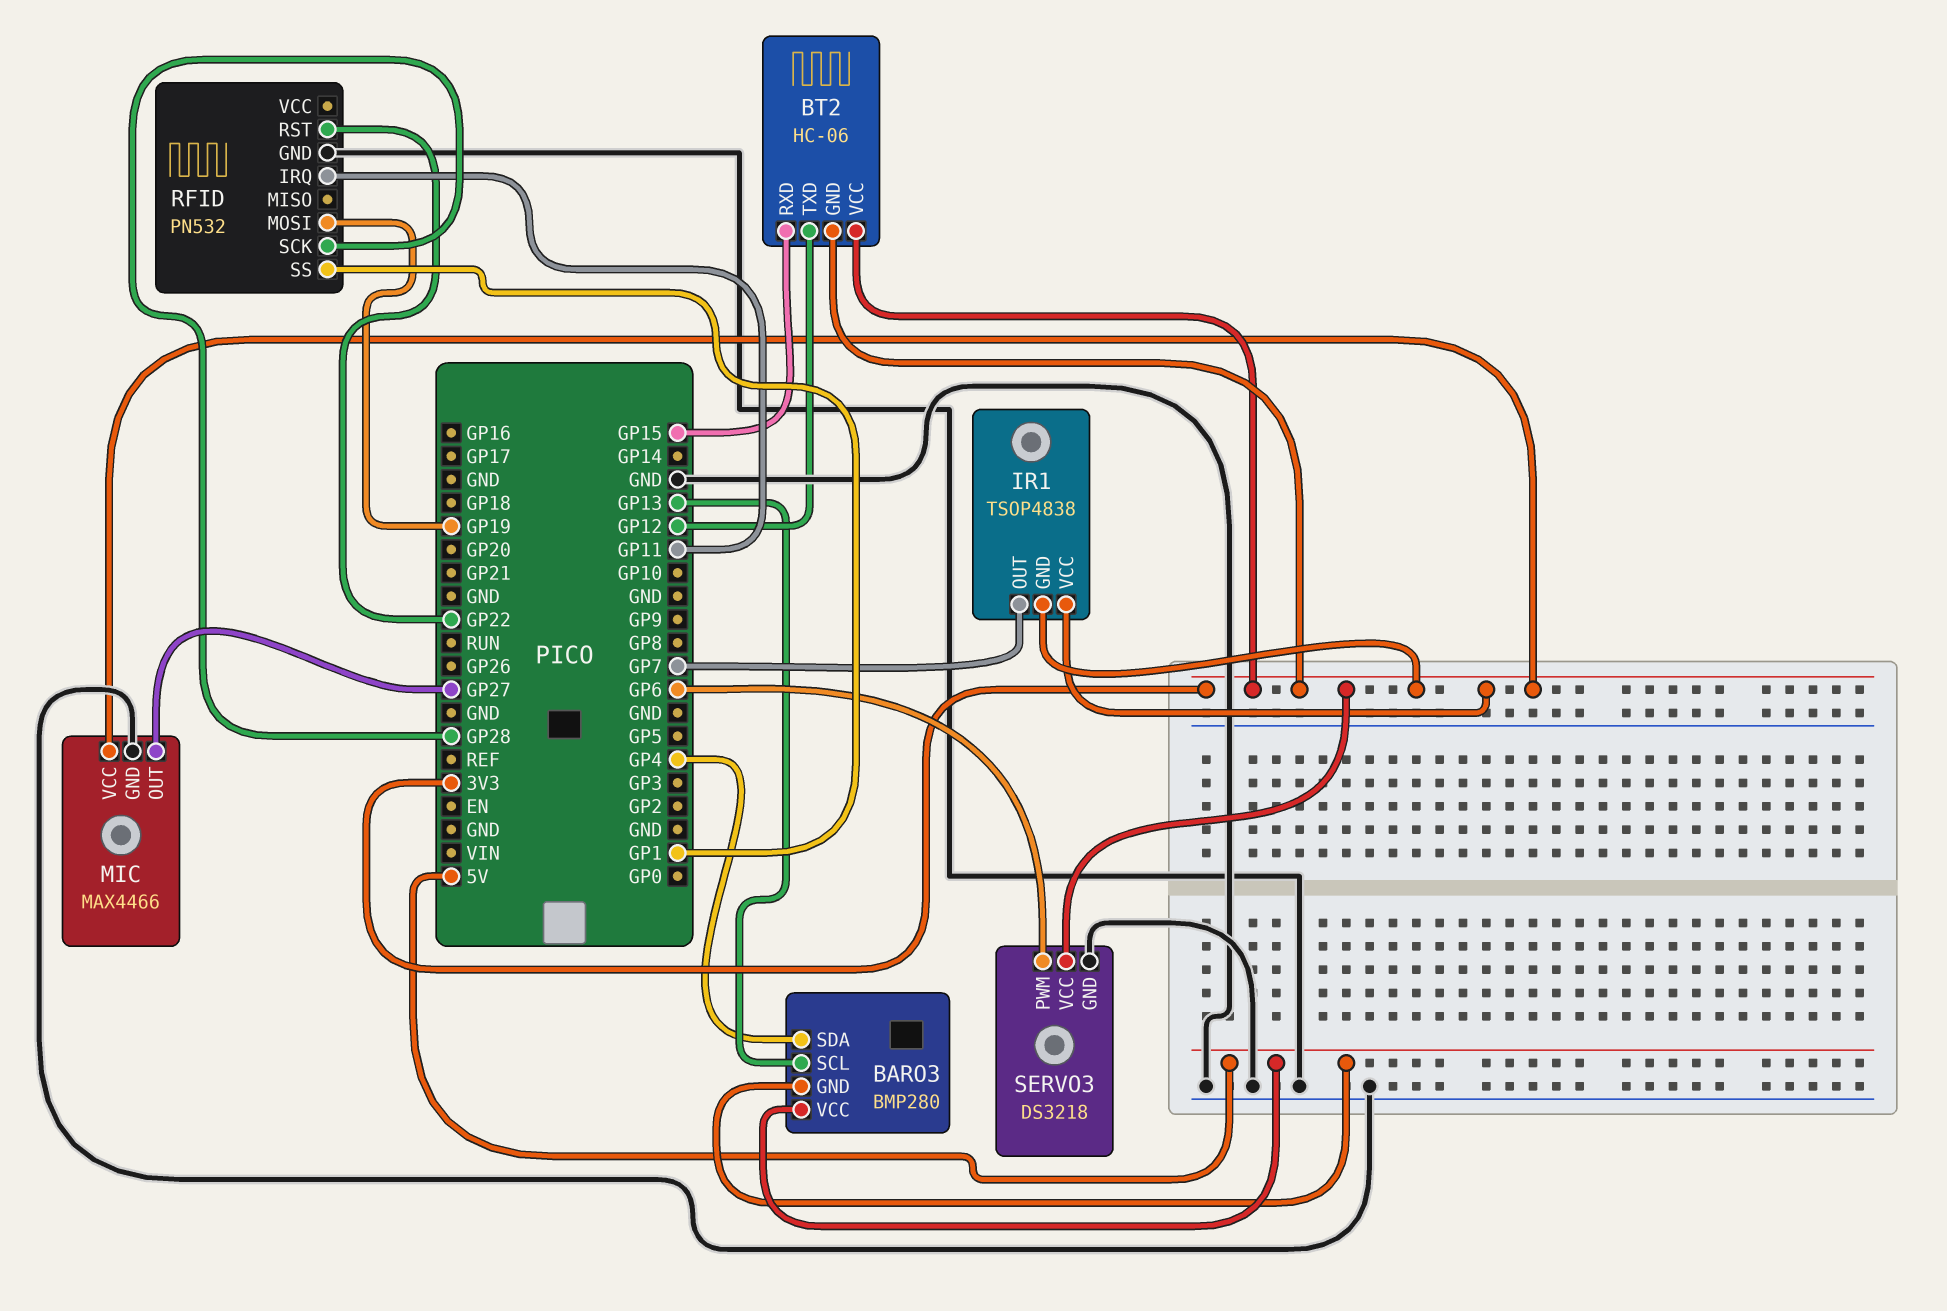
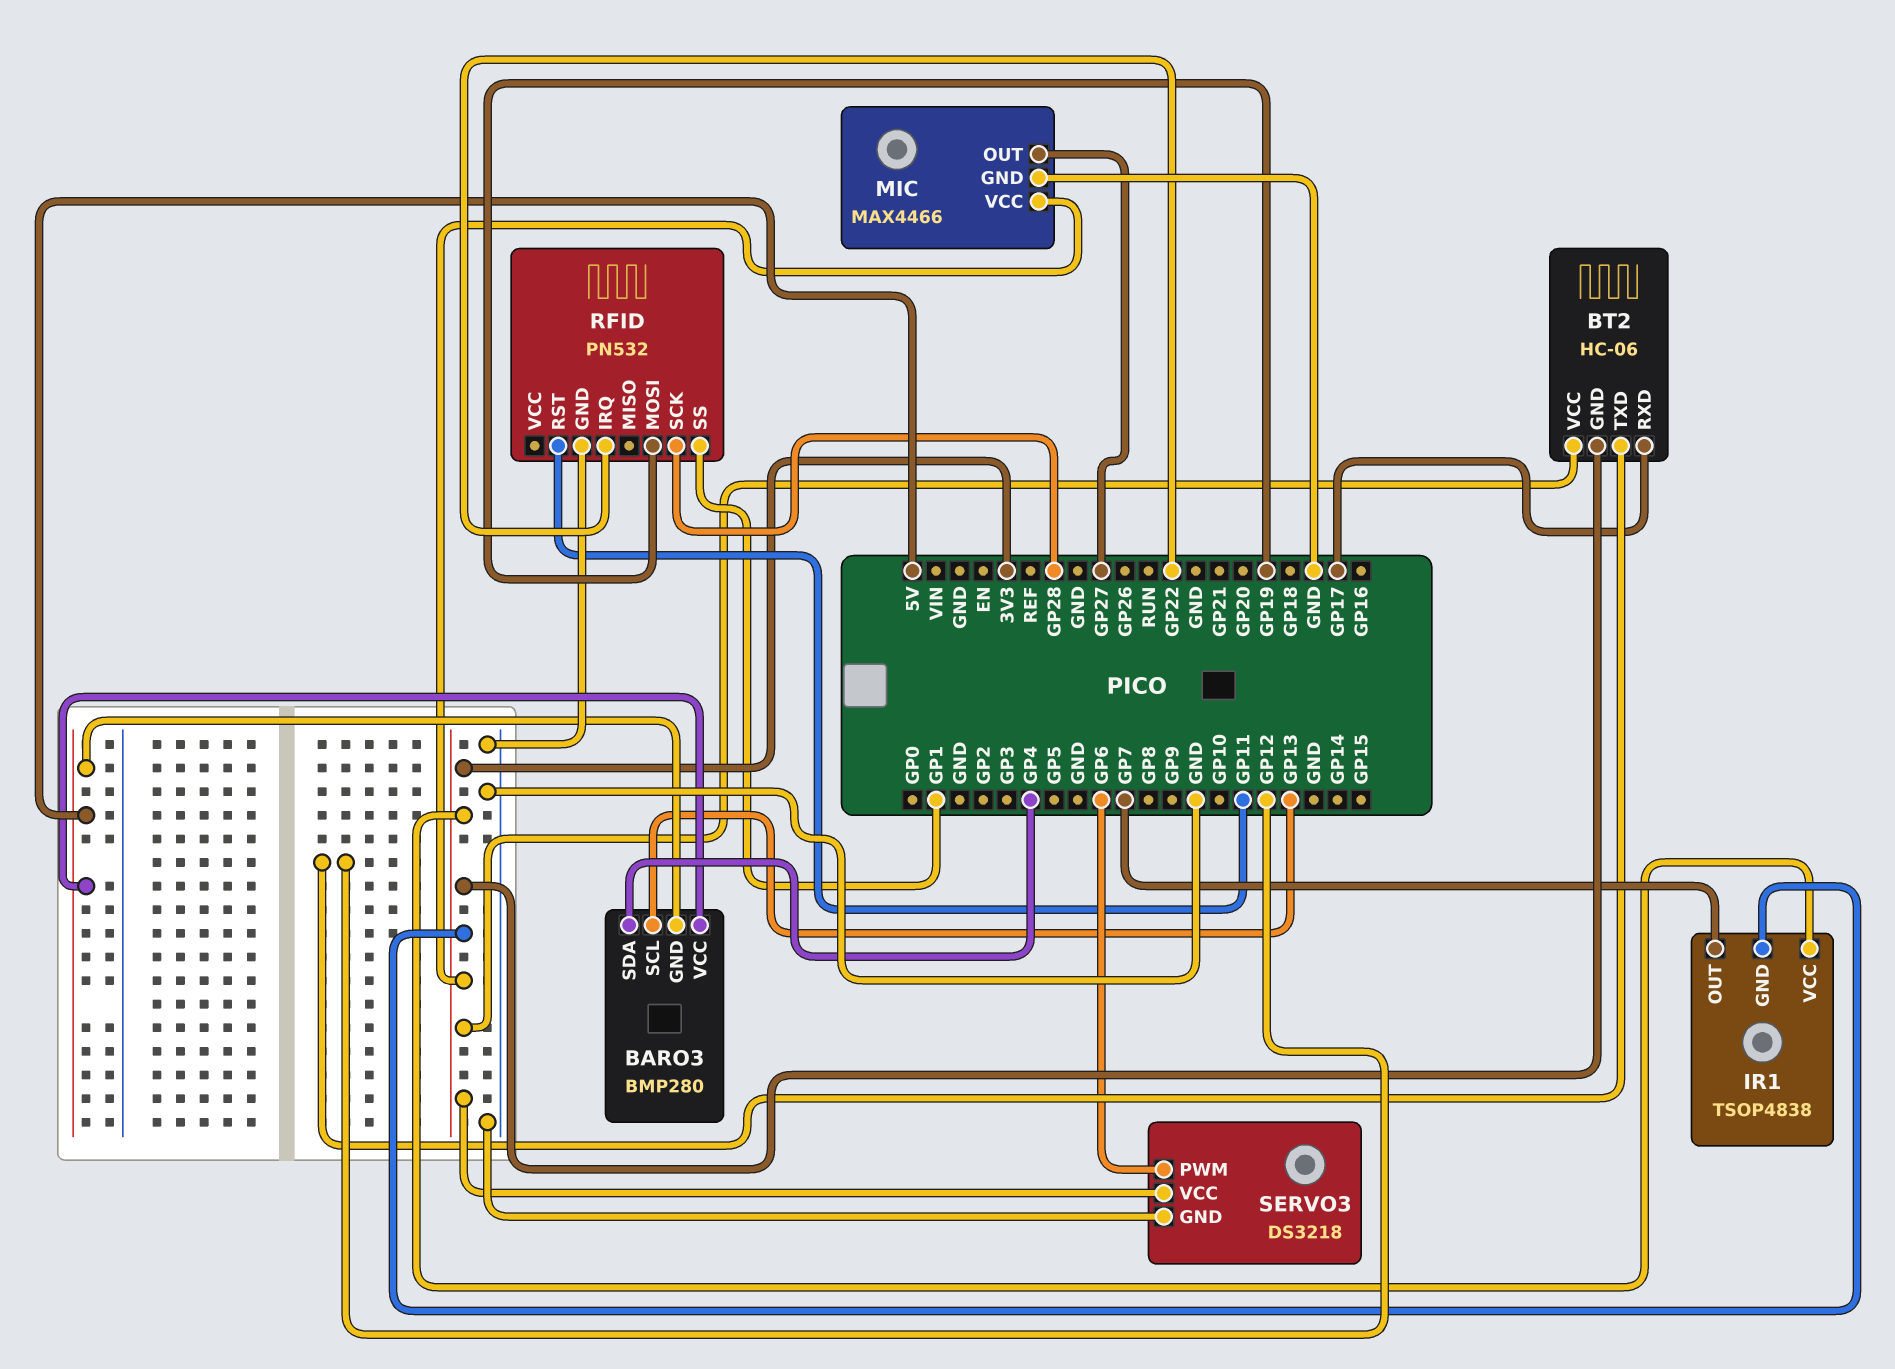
BT2 pin RXD: GP15 -> GP17
RFID pin IRQ: GP11 -> GP22
RFID pin RST: GP22 -> GP11

